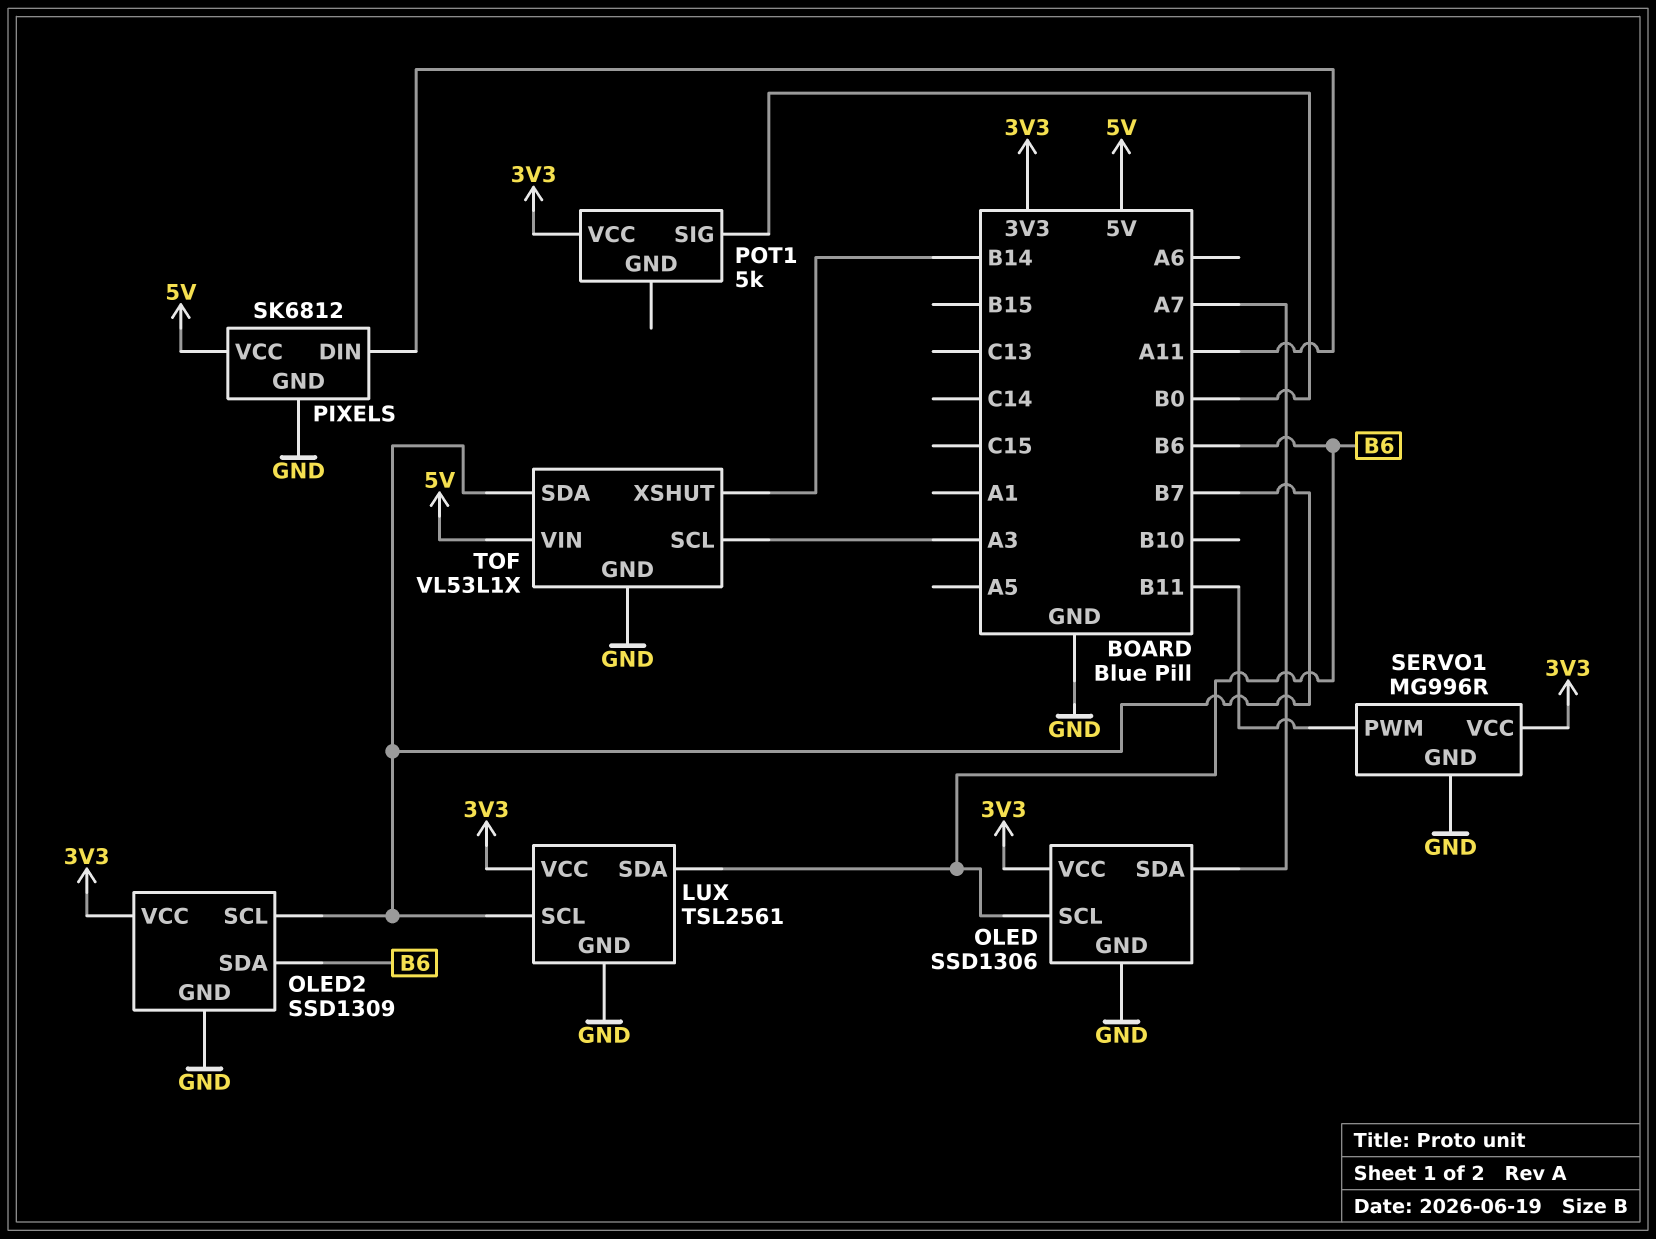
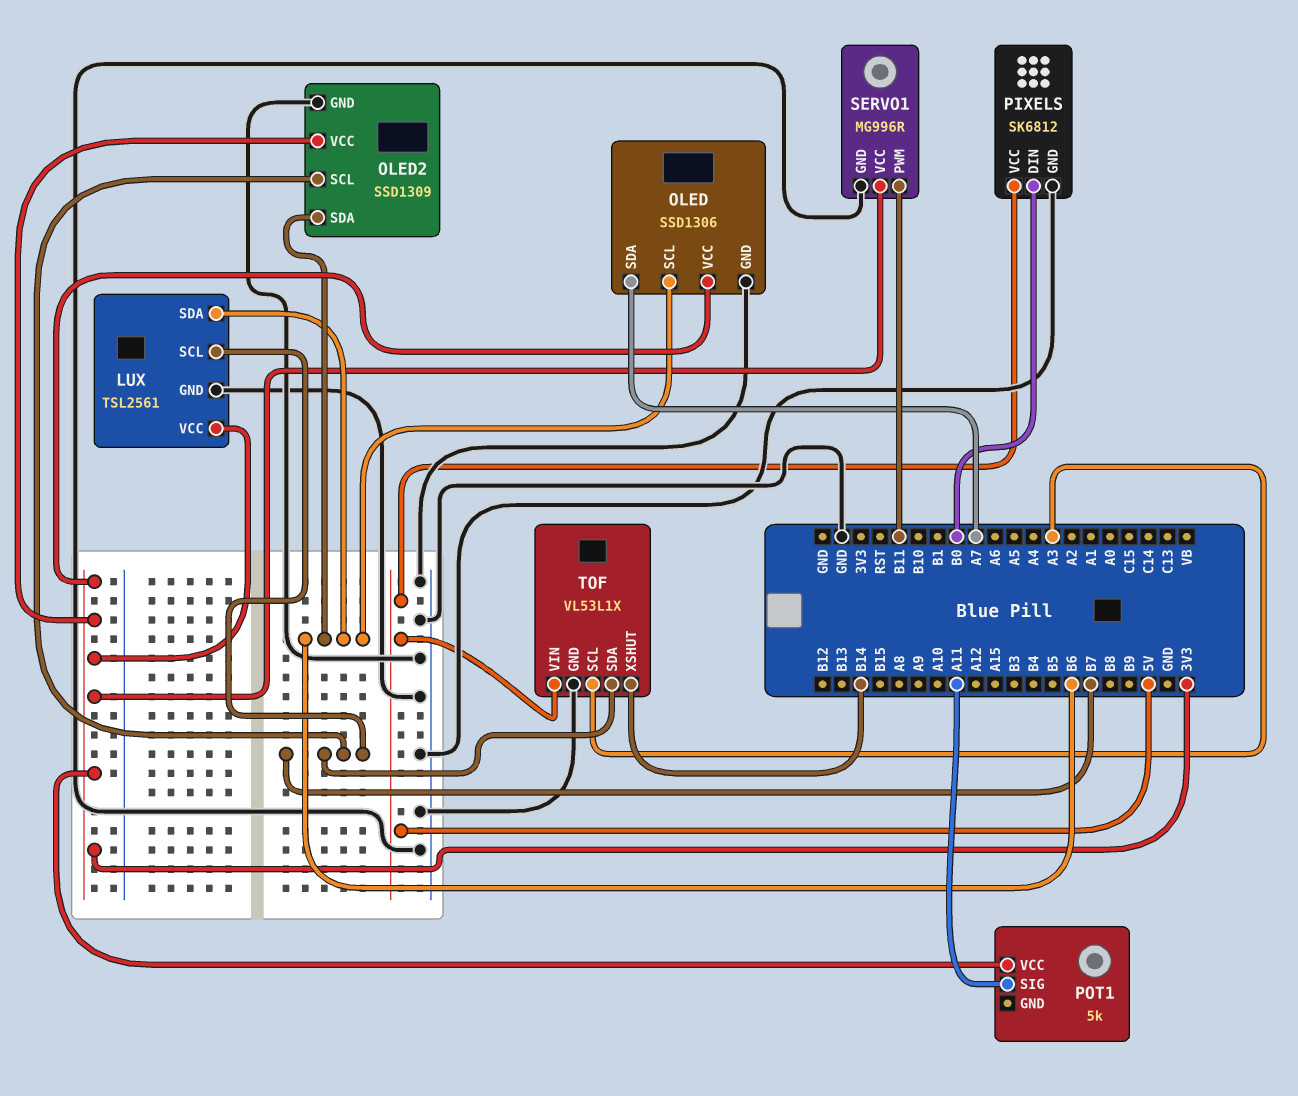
PIXELS pin DIN: A11 -> B0
POT1 pin SIG: B0 -> A11

